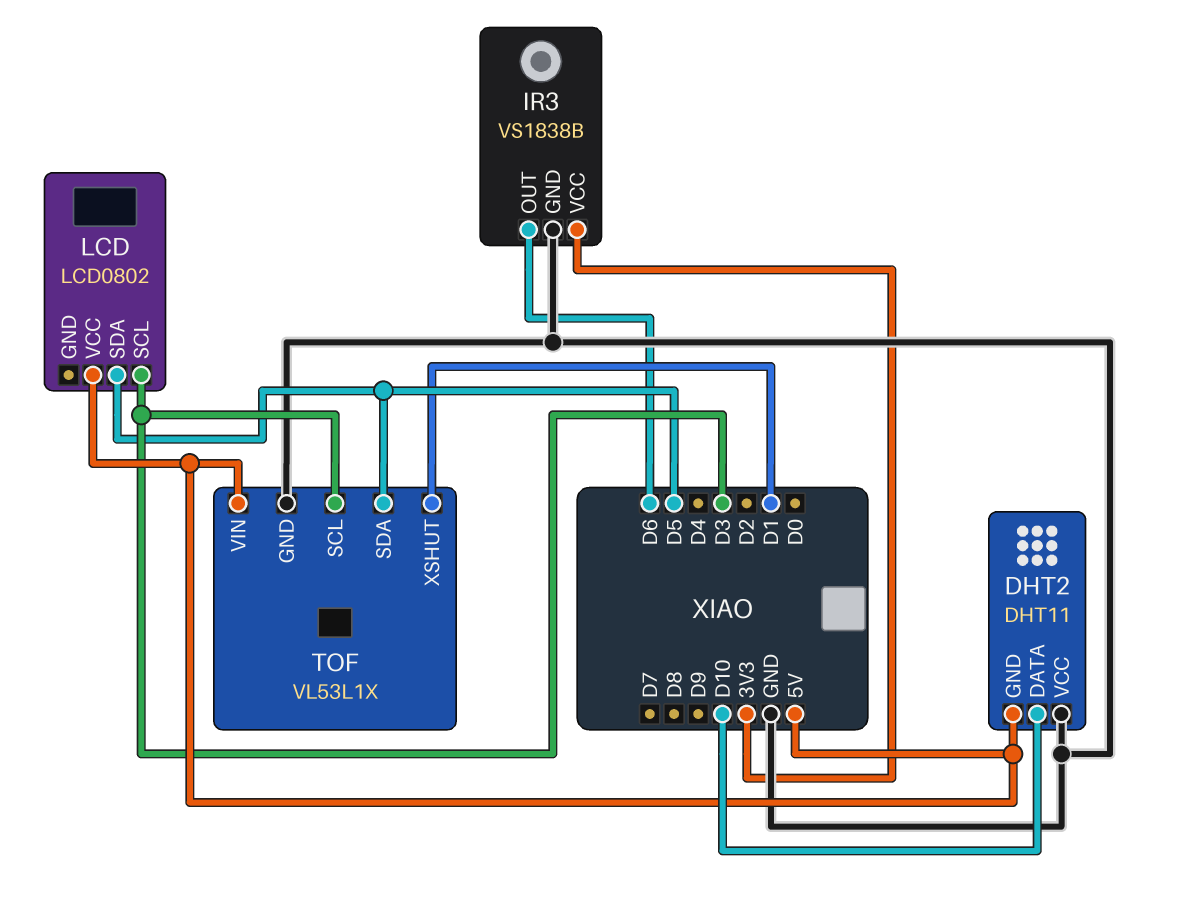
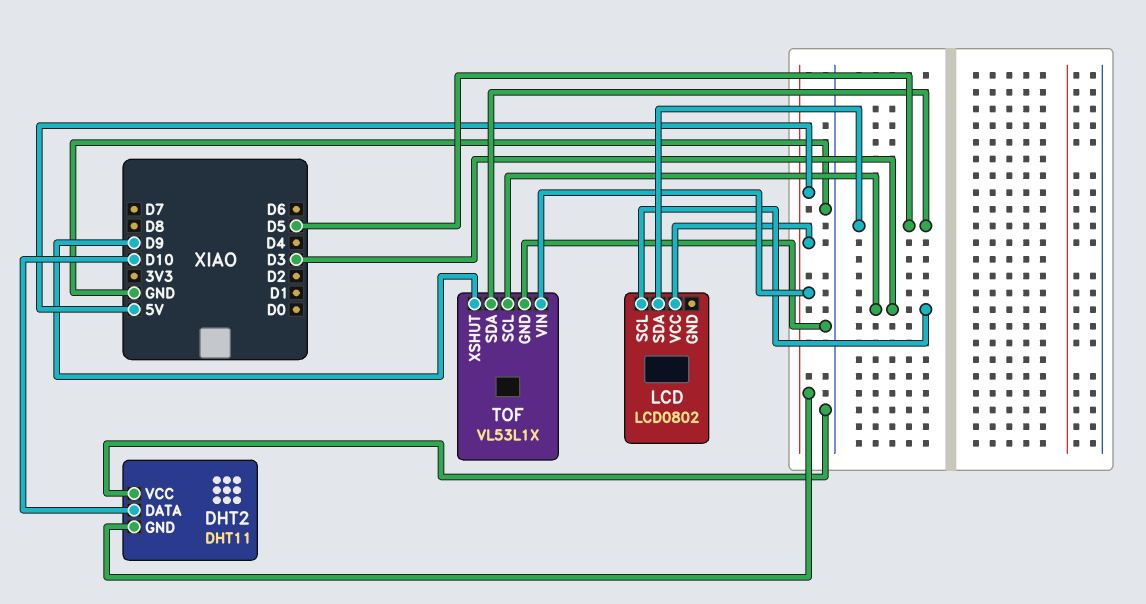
IR3: VS1838B -> none
IR3 pin GND: GND -> none
IR3 pin OUT: D6 -> none
IR3 pin VCC: 3V3 -> none
TOF pin XSHUT: D1 -> D9

